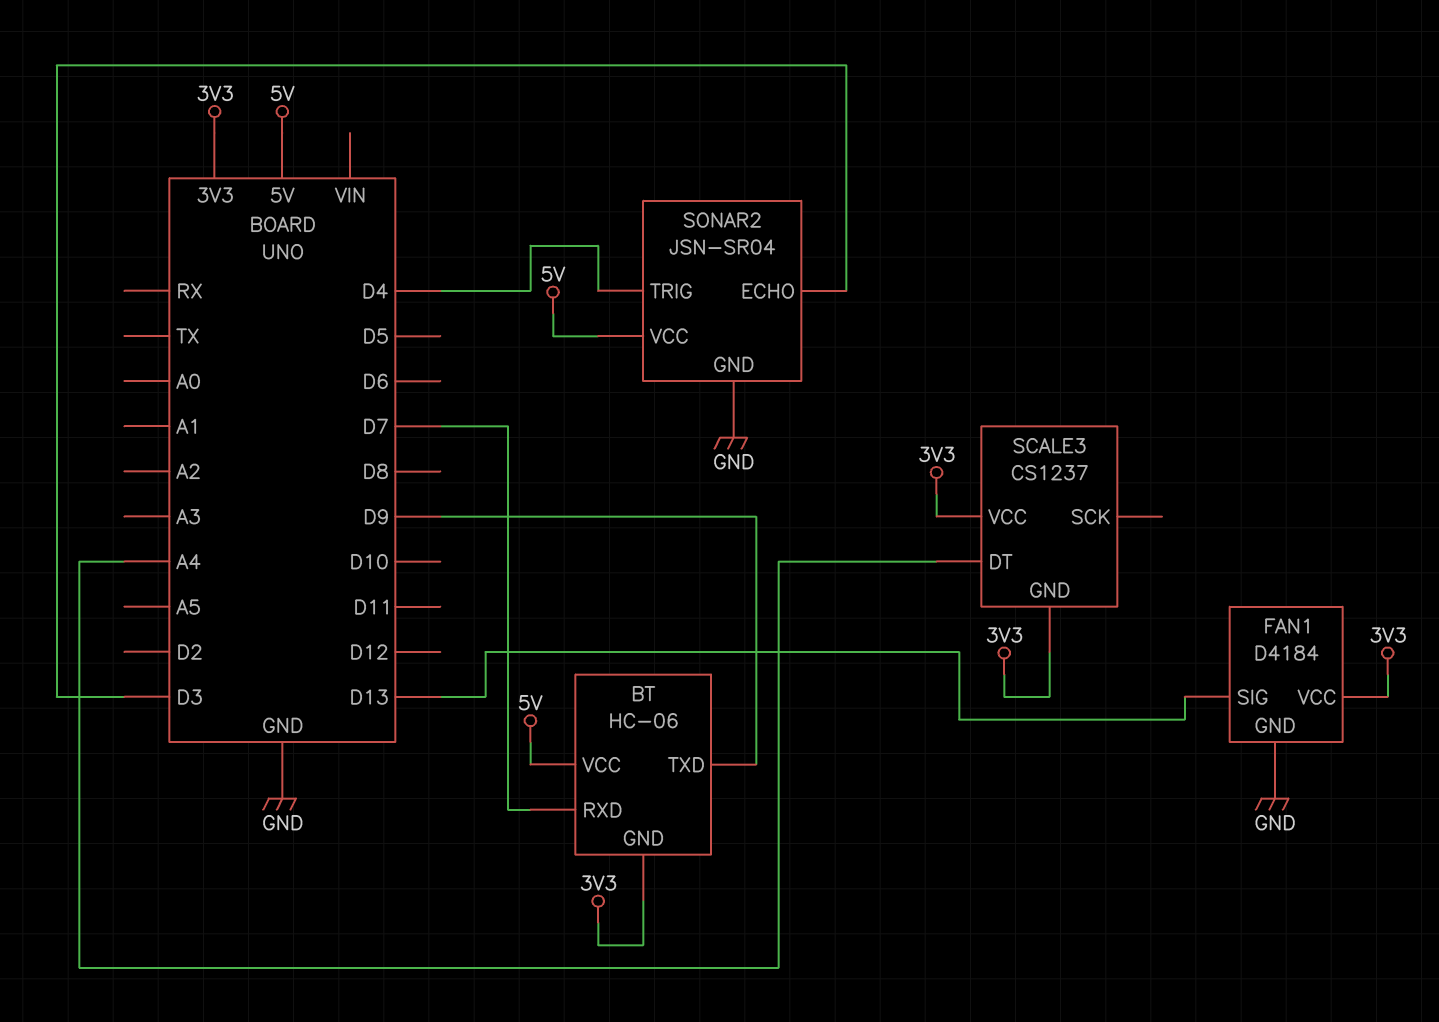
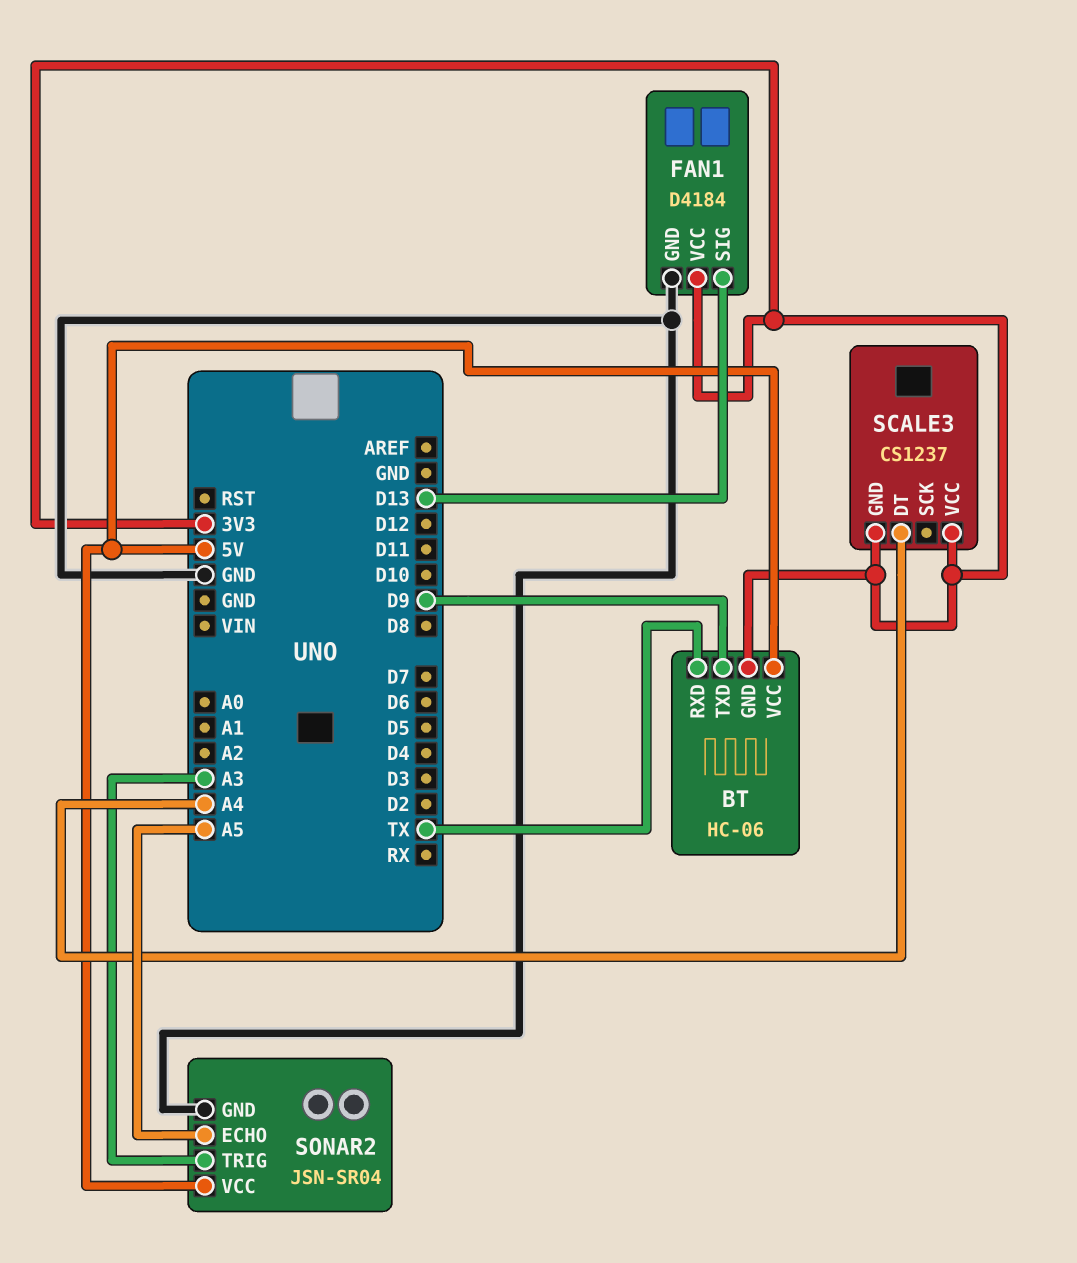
BT pin RXD: D7 -> TX
SONAR2 pin ECHO: D3 -> A5
SONAR2 pin TRIG: D4 -> A3

